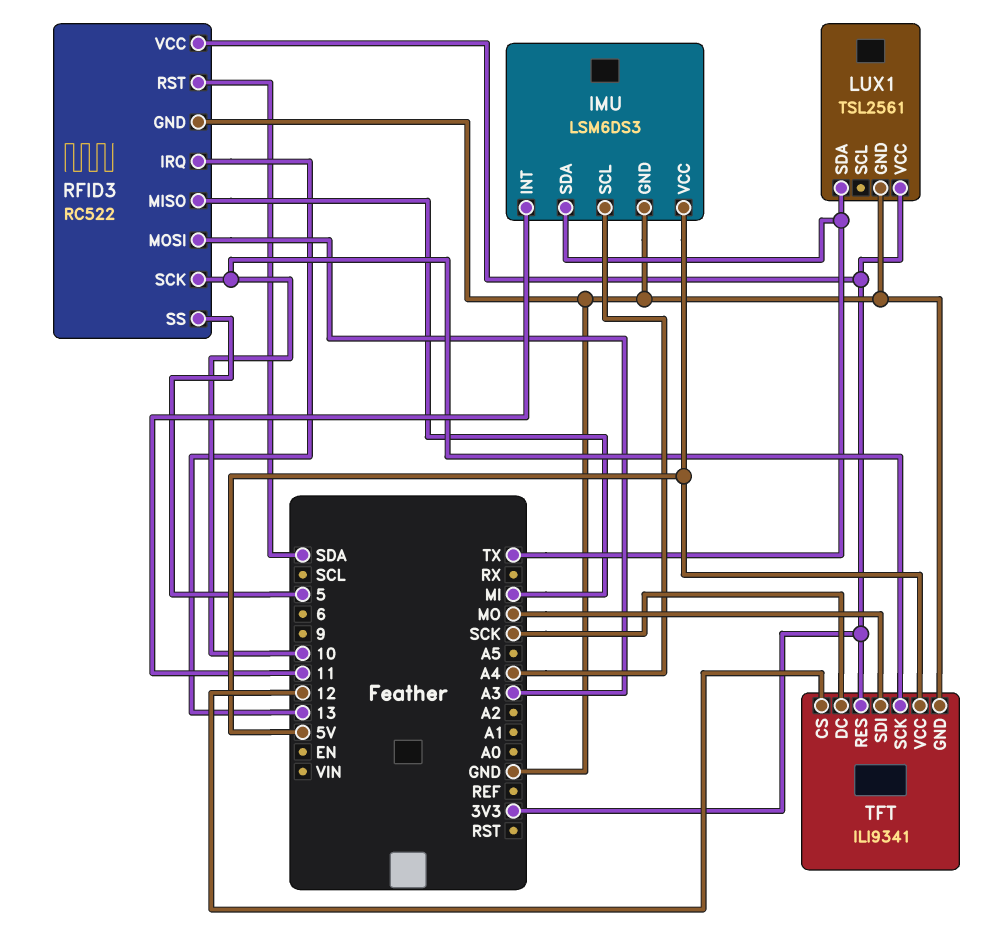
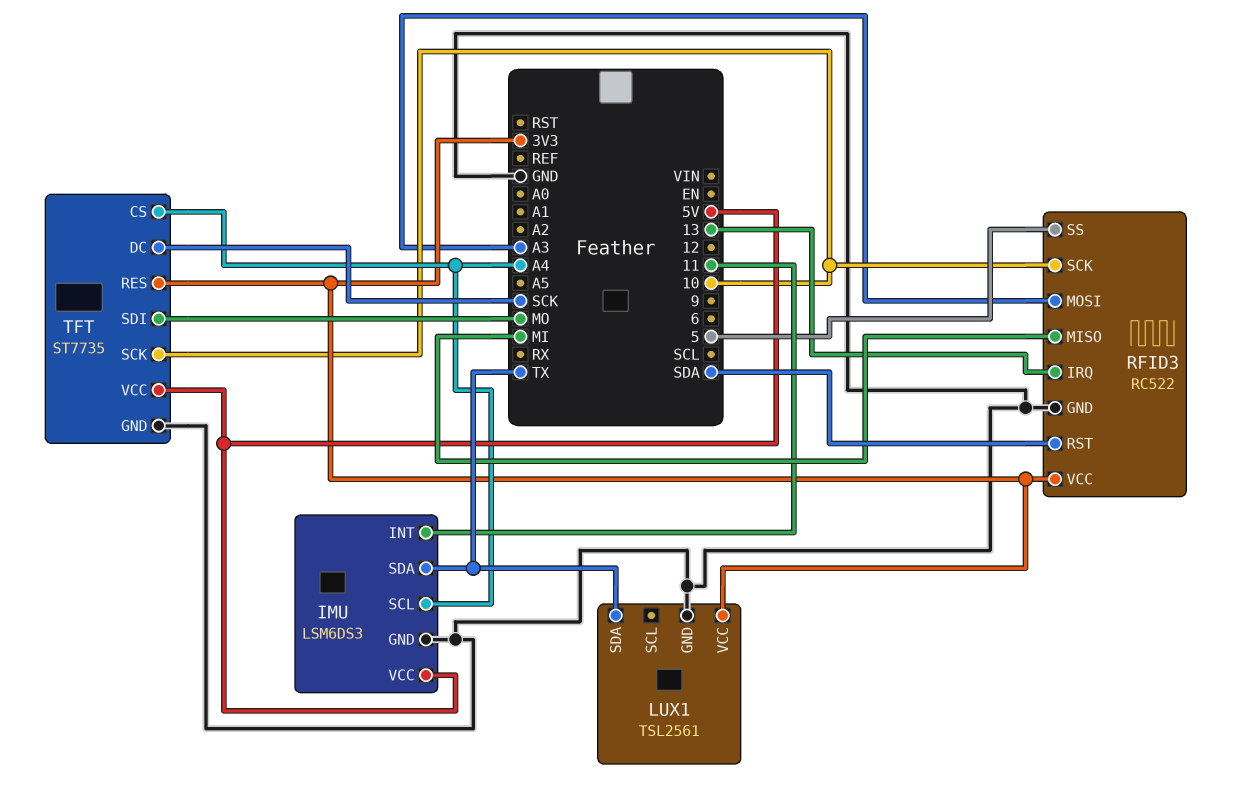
TFT: ILI9341 -> ST7735
TFT pin CS: 12 -> A4

